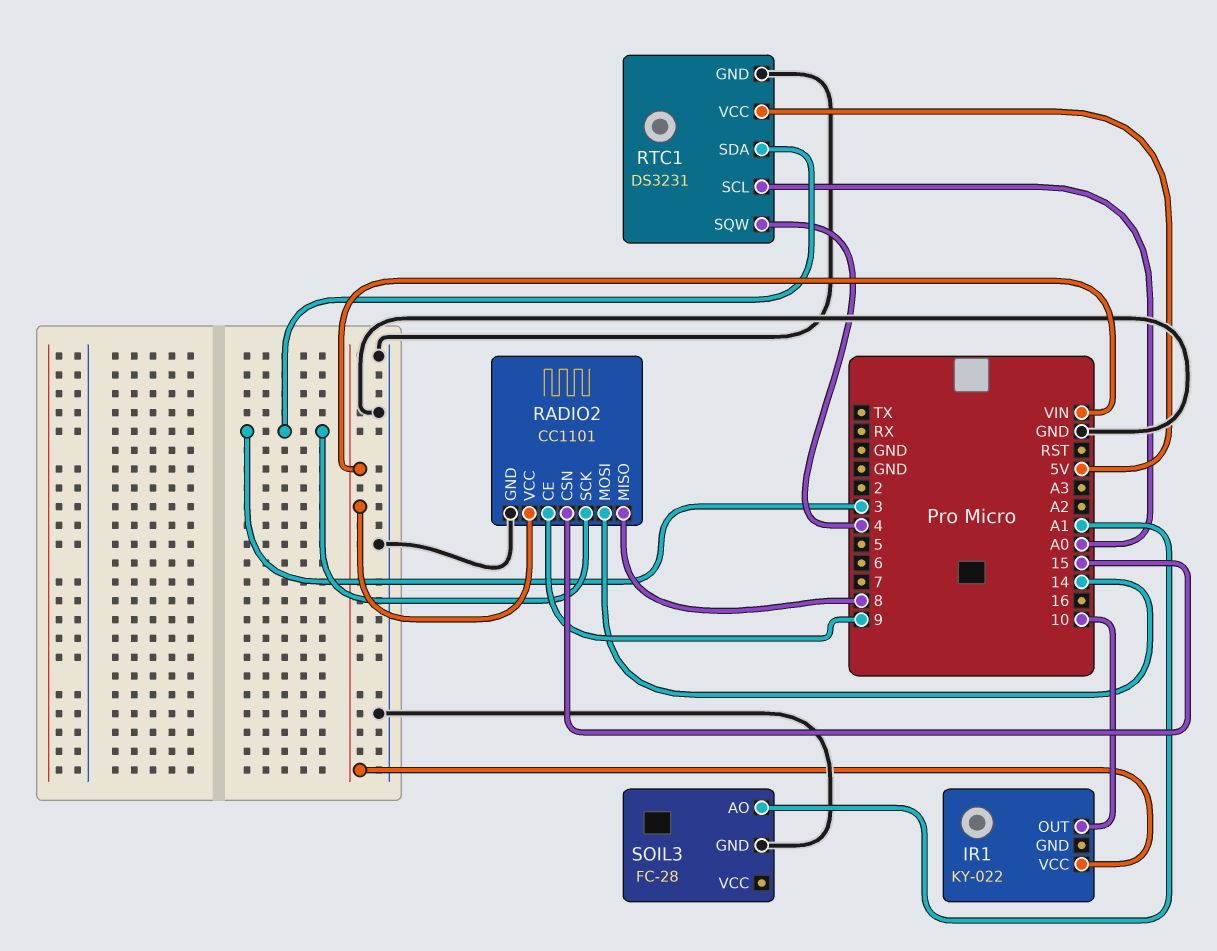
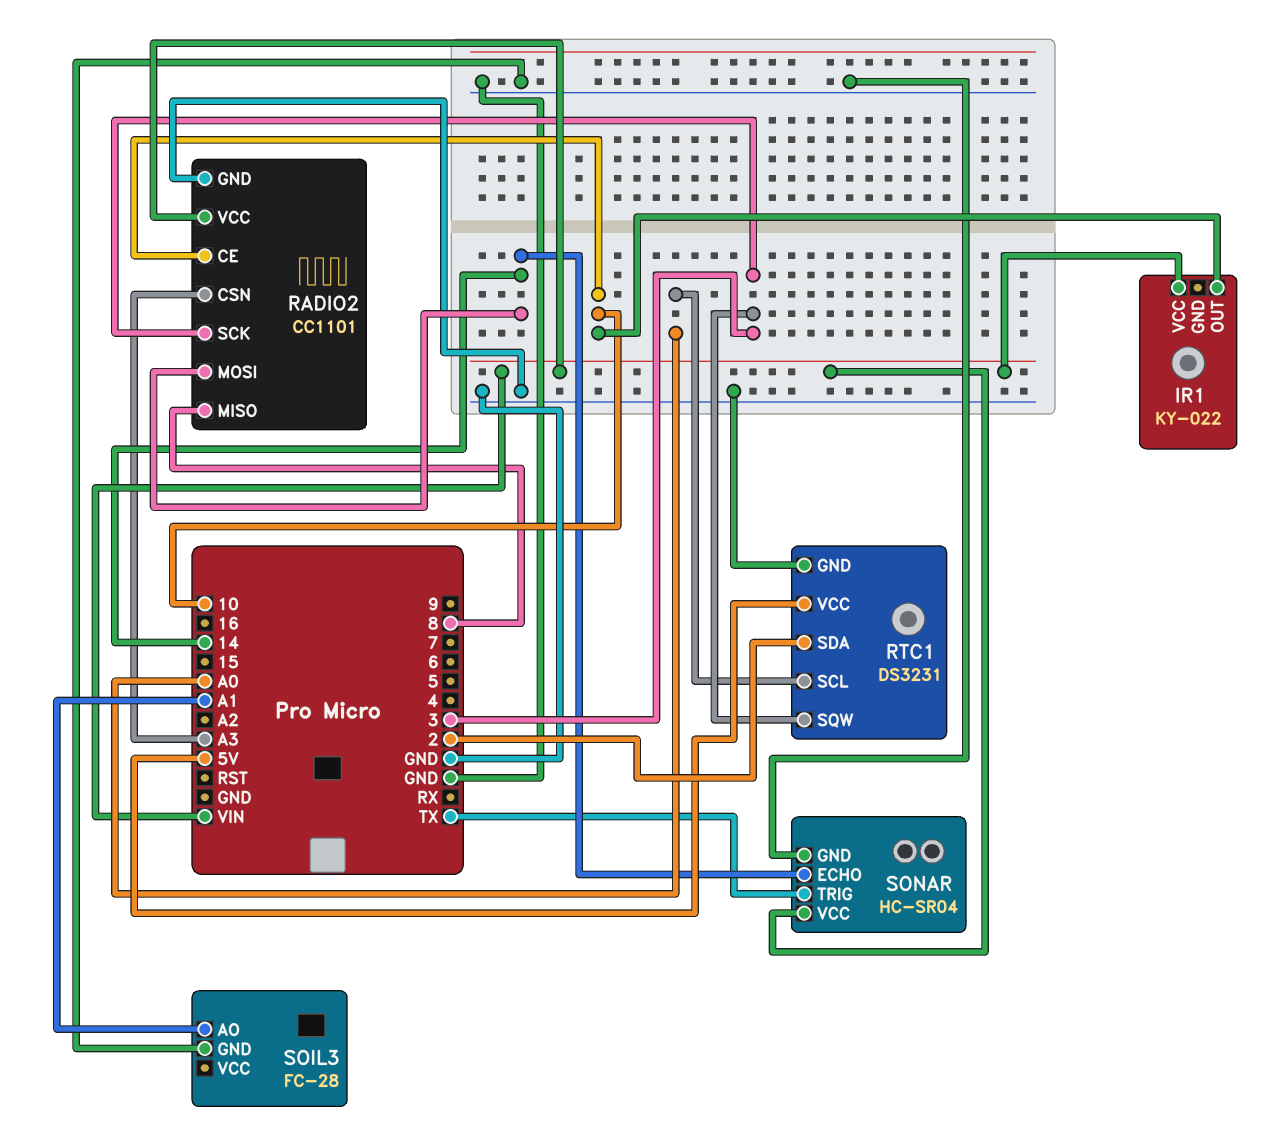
RADIO2 pin CE: 9 -> 10
RADIO2 pin CSN: 15 -> A3
RTC1 pin SDA: 3 -> 2
RTC1 pin SQW: 4 -> 3
SONAR: none -> HC-SR04
SONAR pin ECHO: none -> 14
SONAR pin GND: none -> GND
SONAR pin TRIG: none -> TX
SONAR pin VCC: none -> VIN

